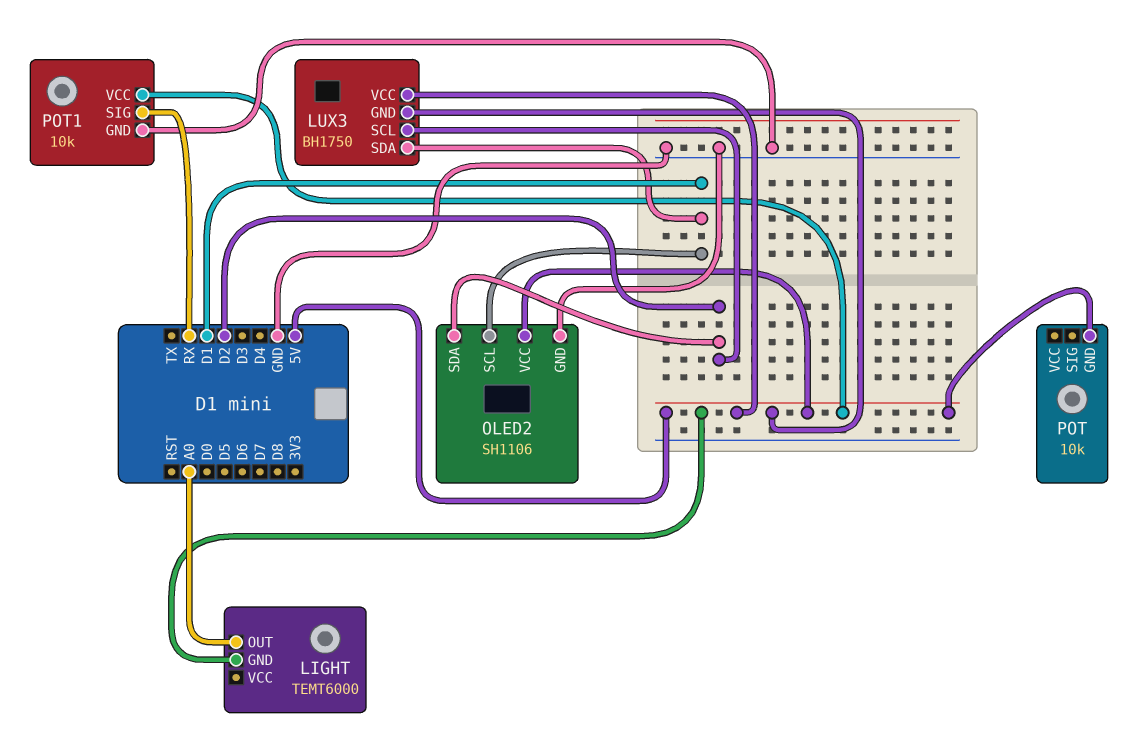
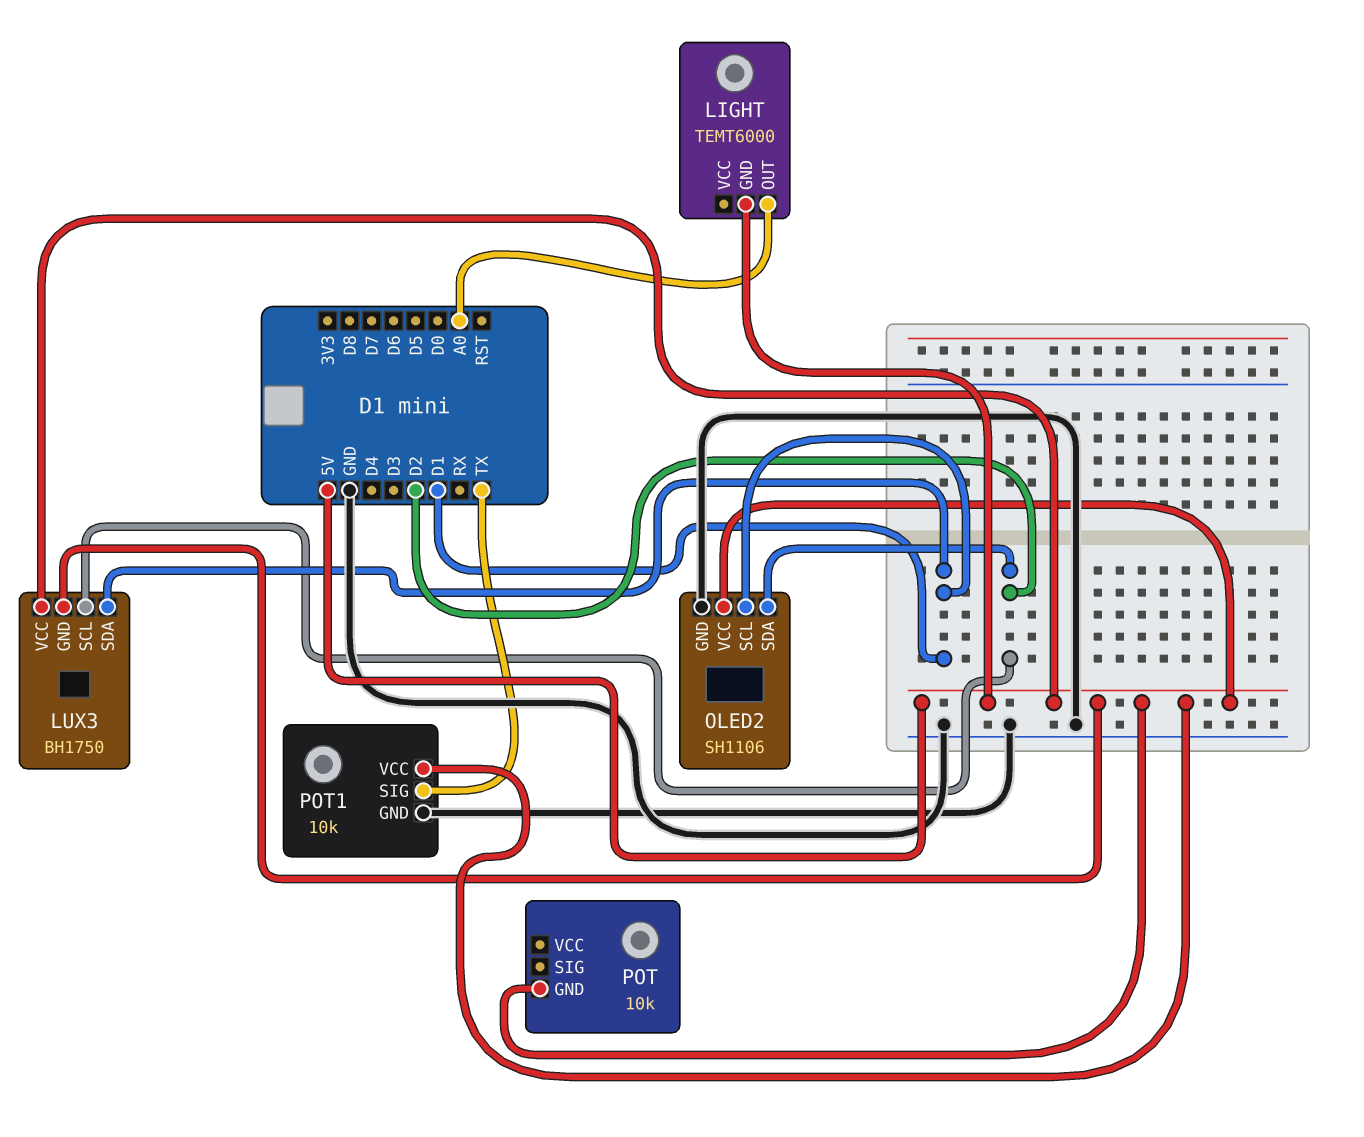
POT1 pin SIG: RX -> TX

